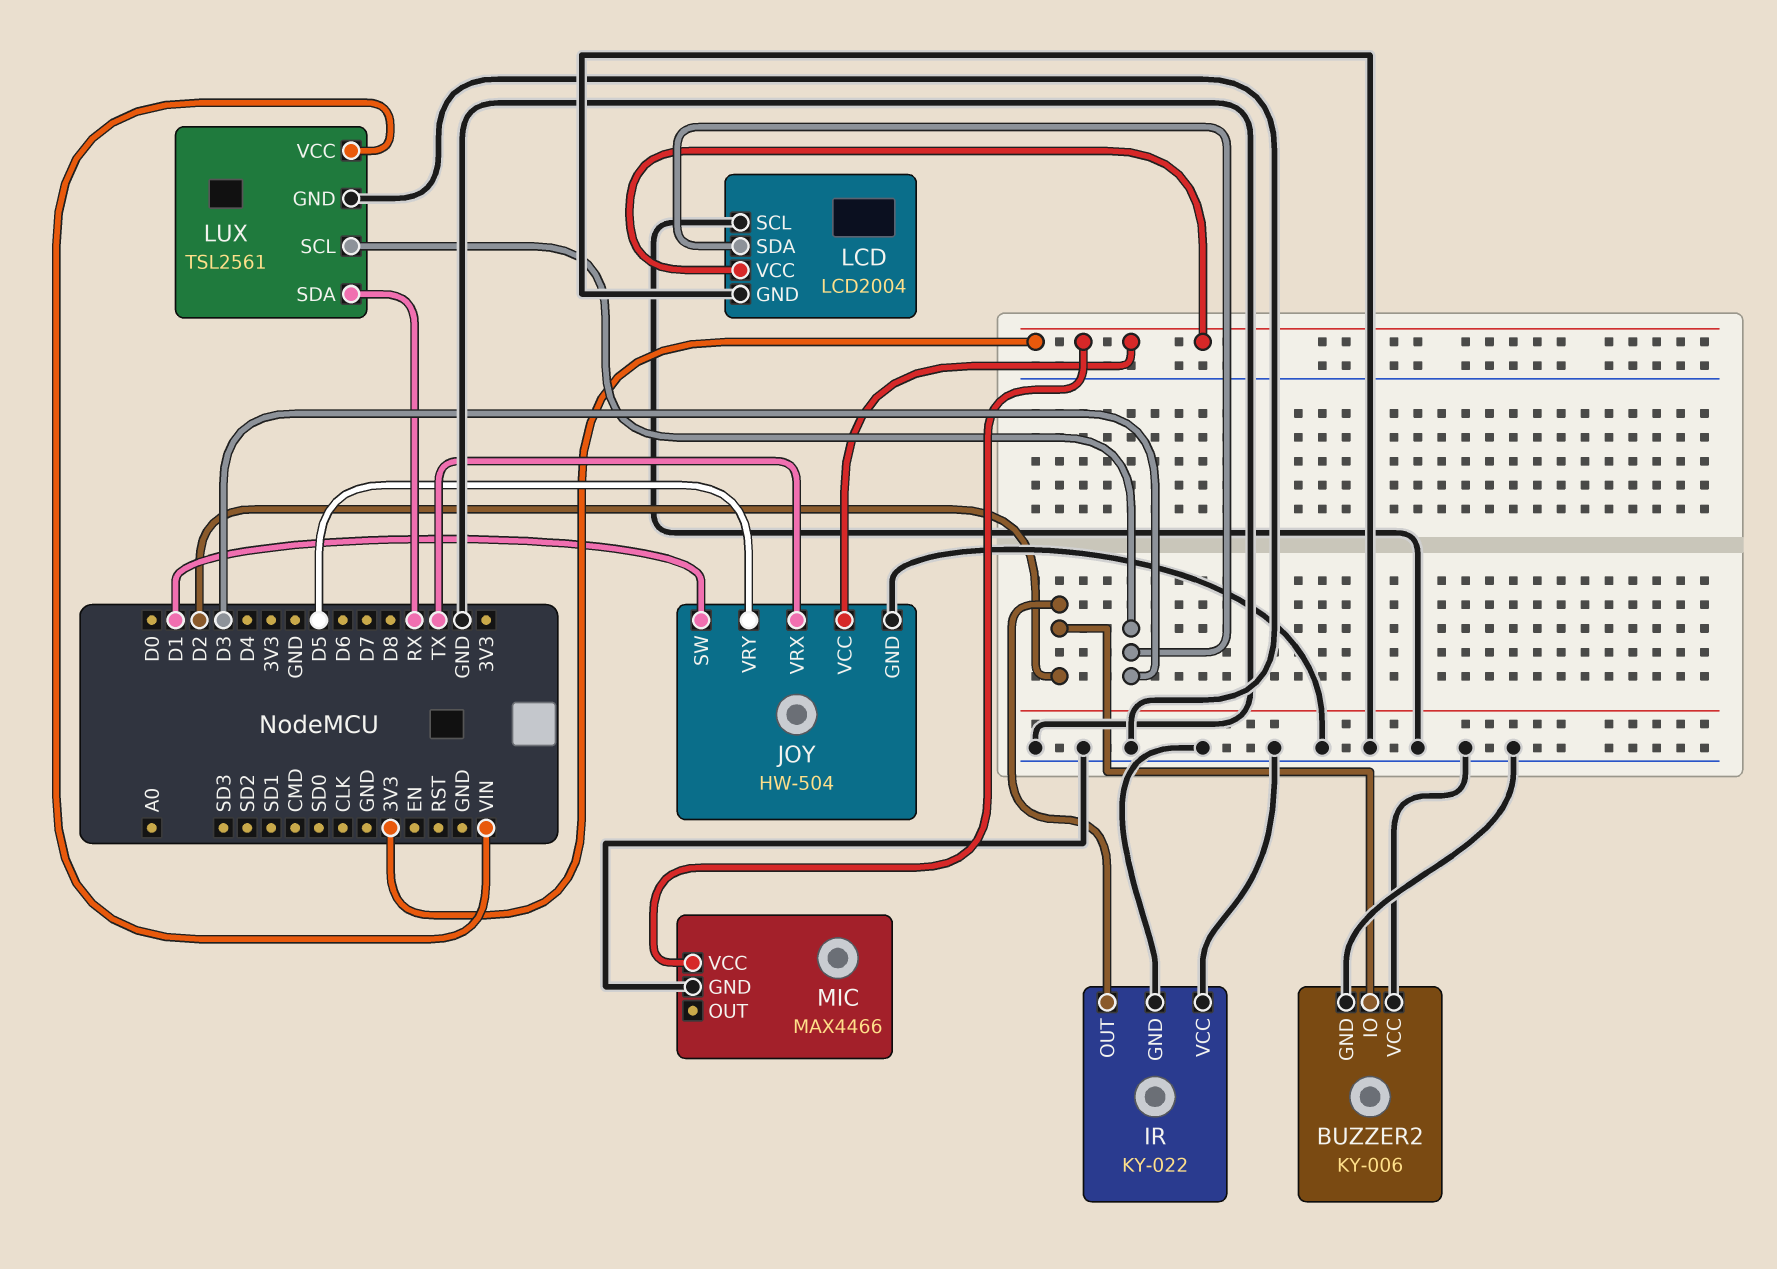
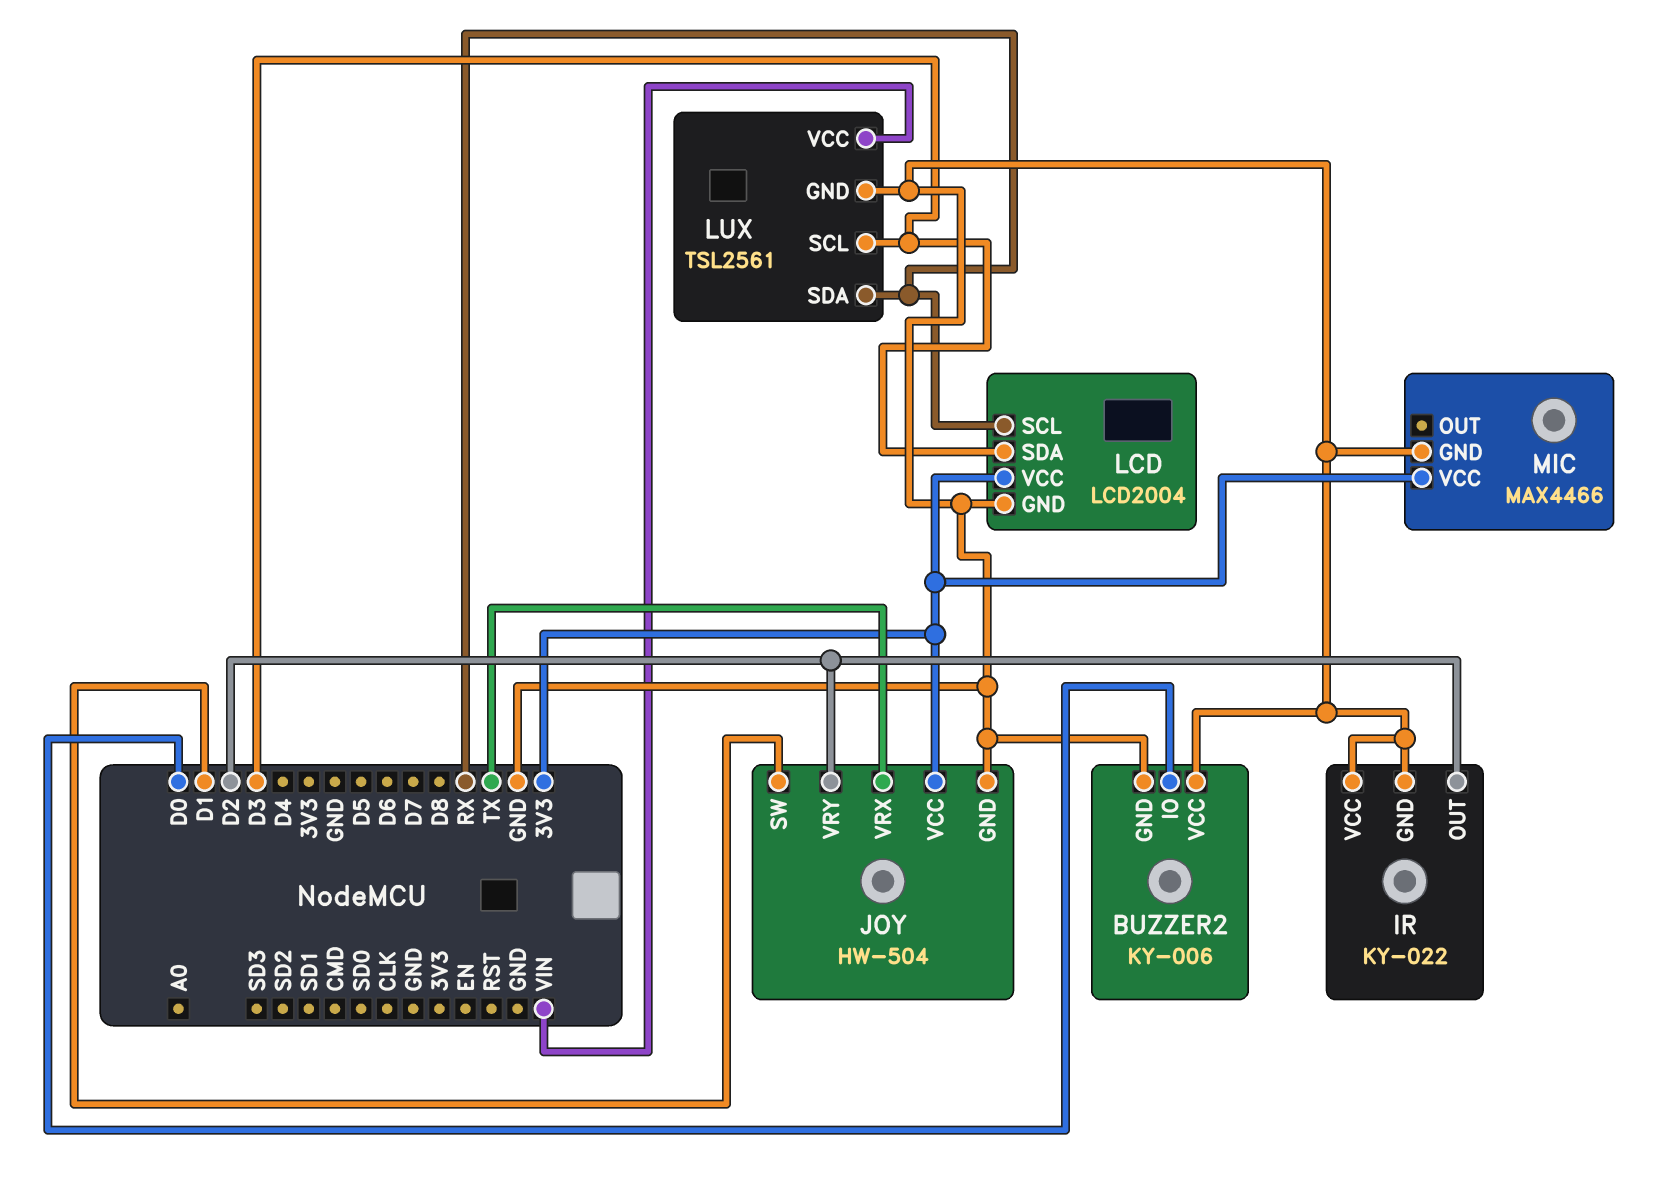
BUZZER2 pin IO: D2 -> D0
JOY pin VRY: D5 -> D2
LCD pin SCL: GND -> RX

